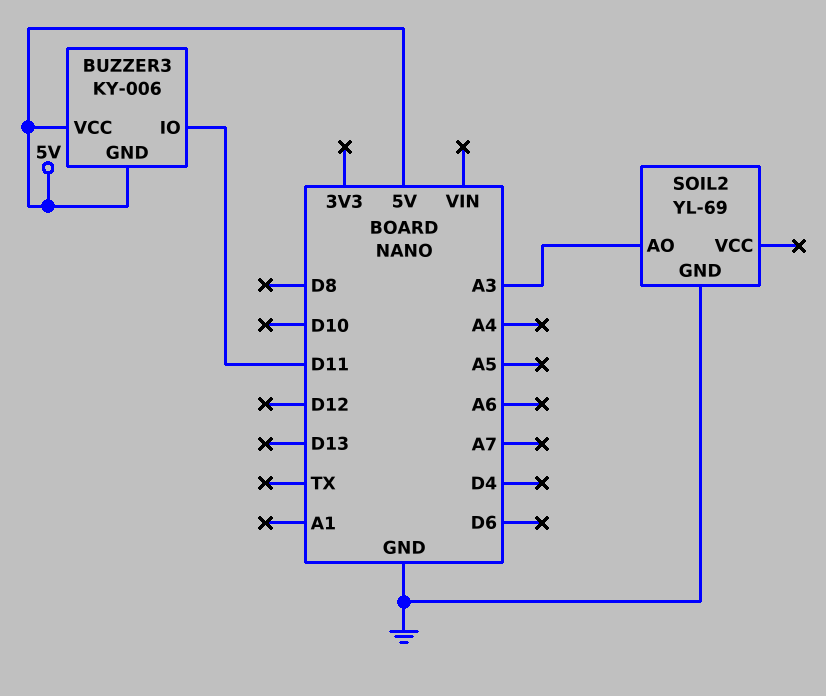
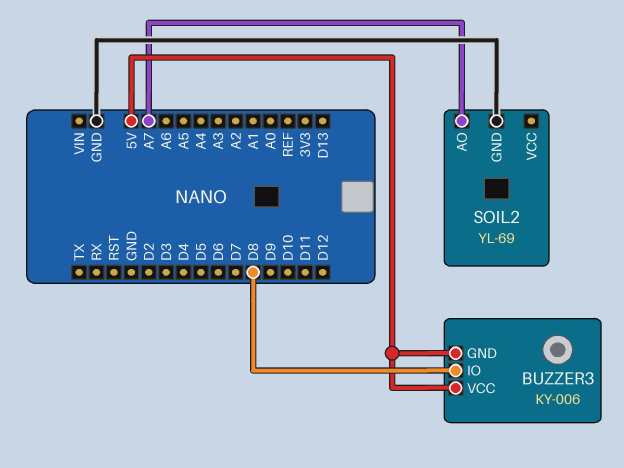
BUZZER3 pin IO: D11 -> D8
SOIL2 pin AO: A3 -> A7

